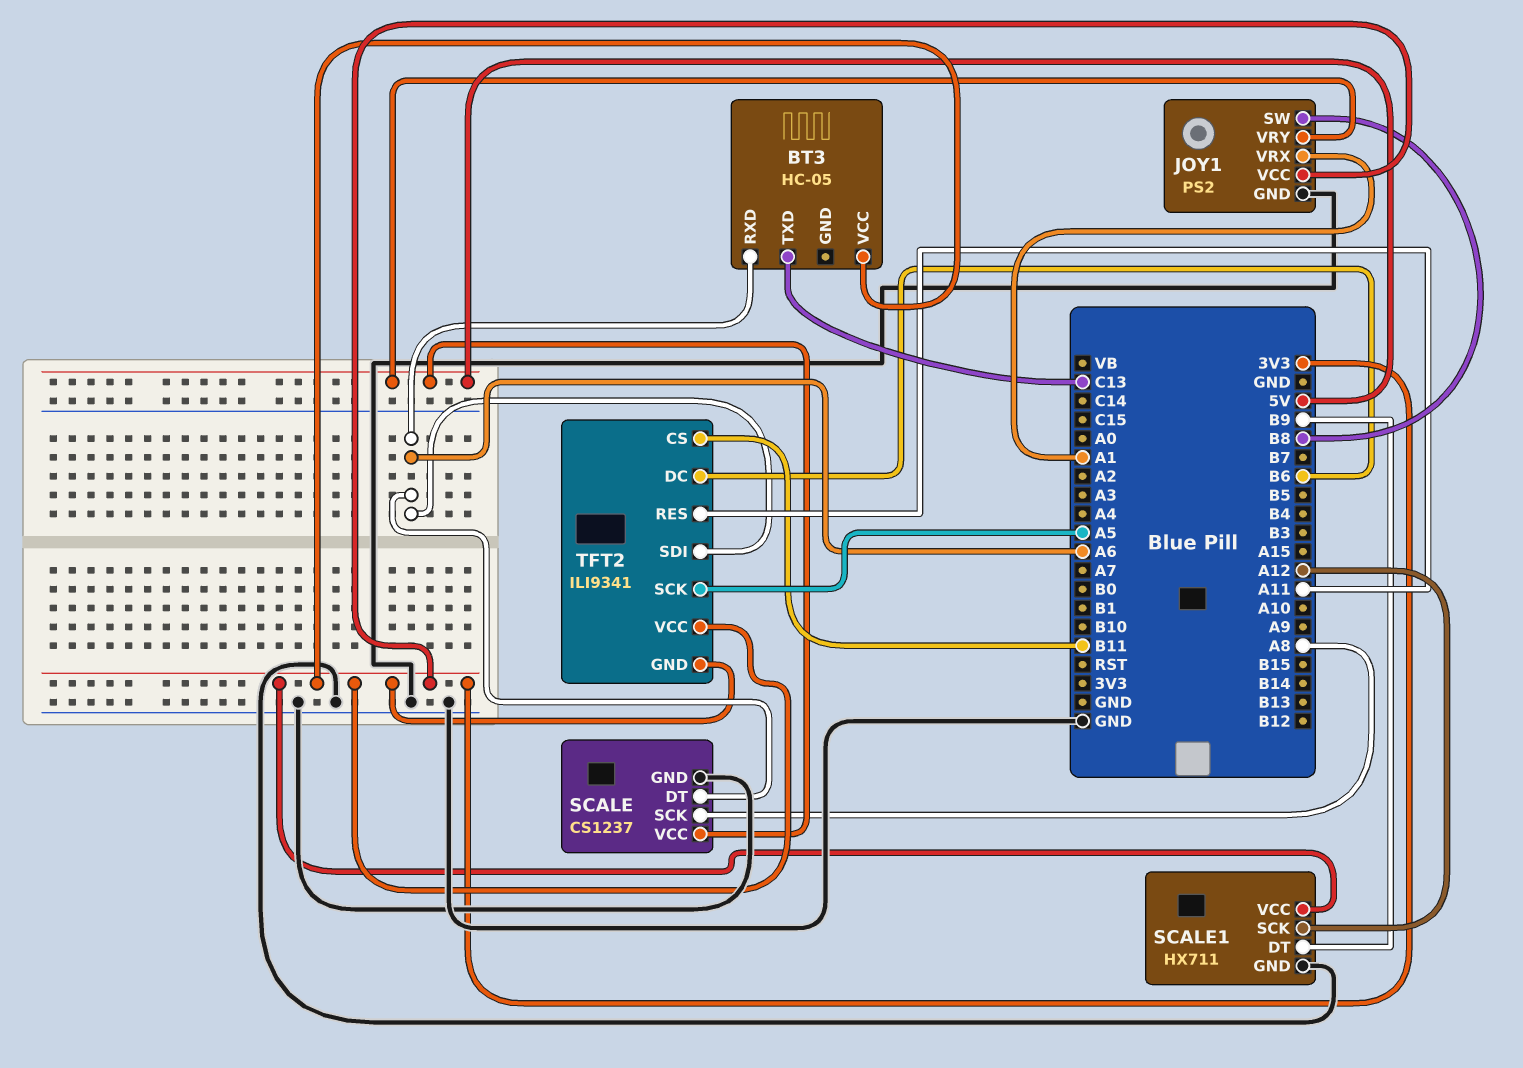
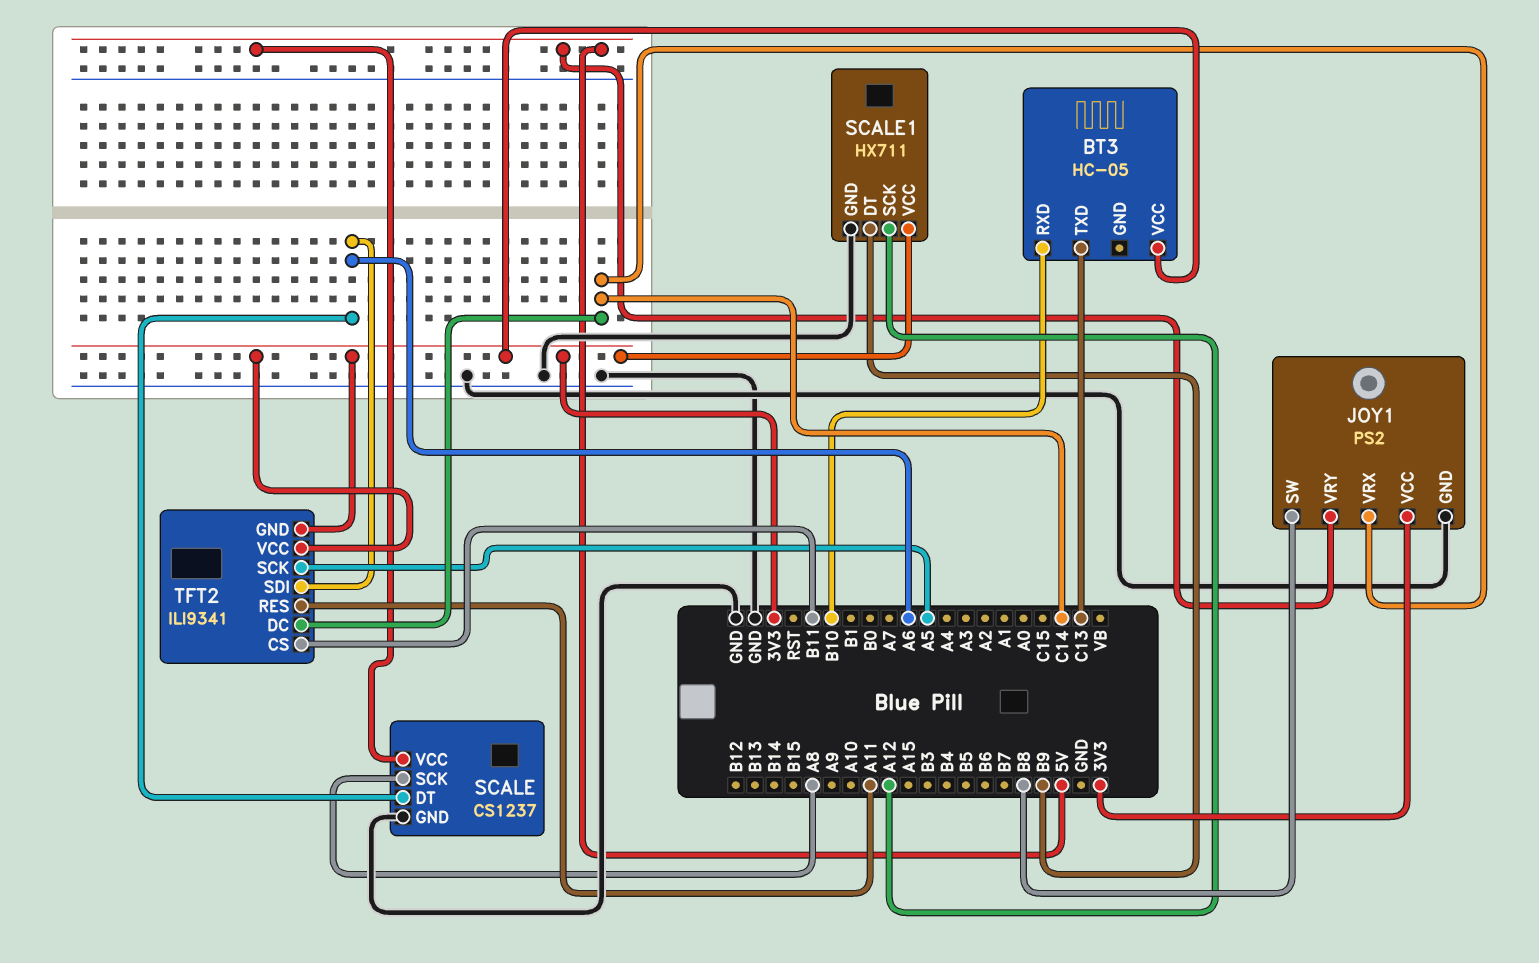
BT3 pin RXD: A6 -> B10
JOY1 pin VRX: A1 -> C14
TFT2 pin DC: B6 -> C14

